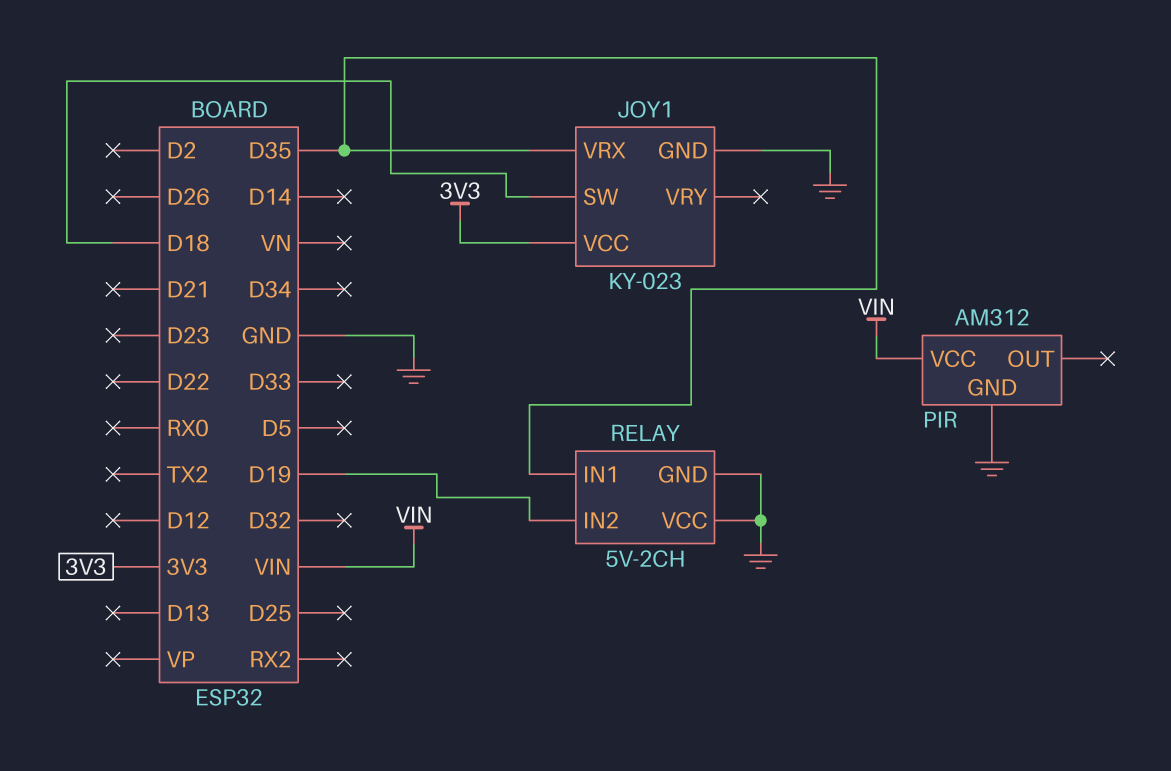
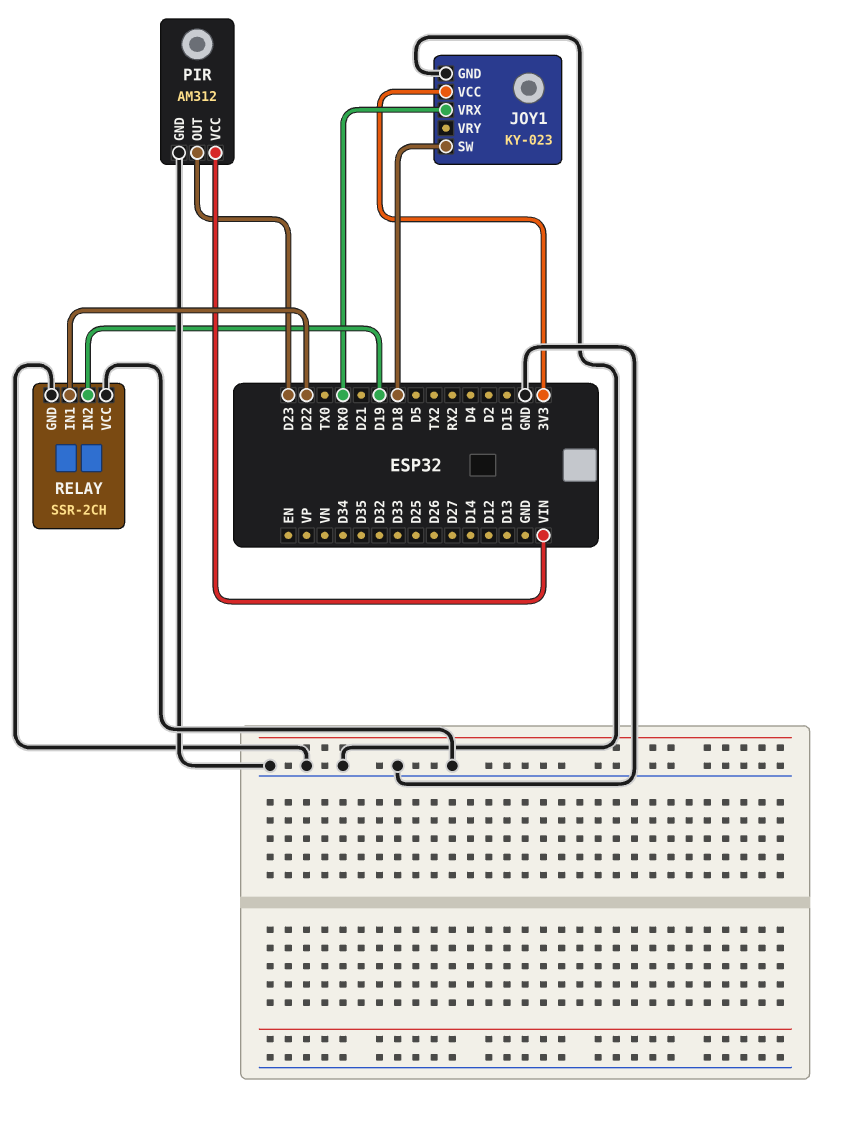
JOY1 pin VRX: D35 -> RX0
PIR pin OUT: none -> D23
RELAY: 5V-2CH -> SSR-2CH
RELAY pin IN1: D35 -> D22

